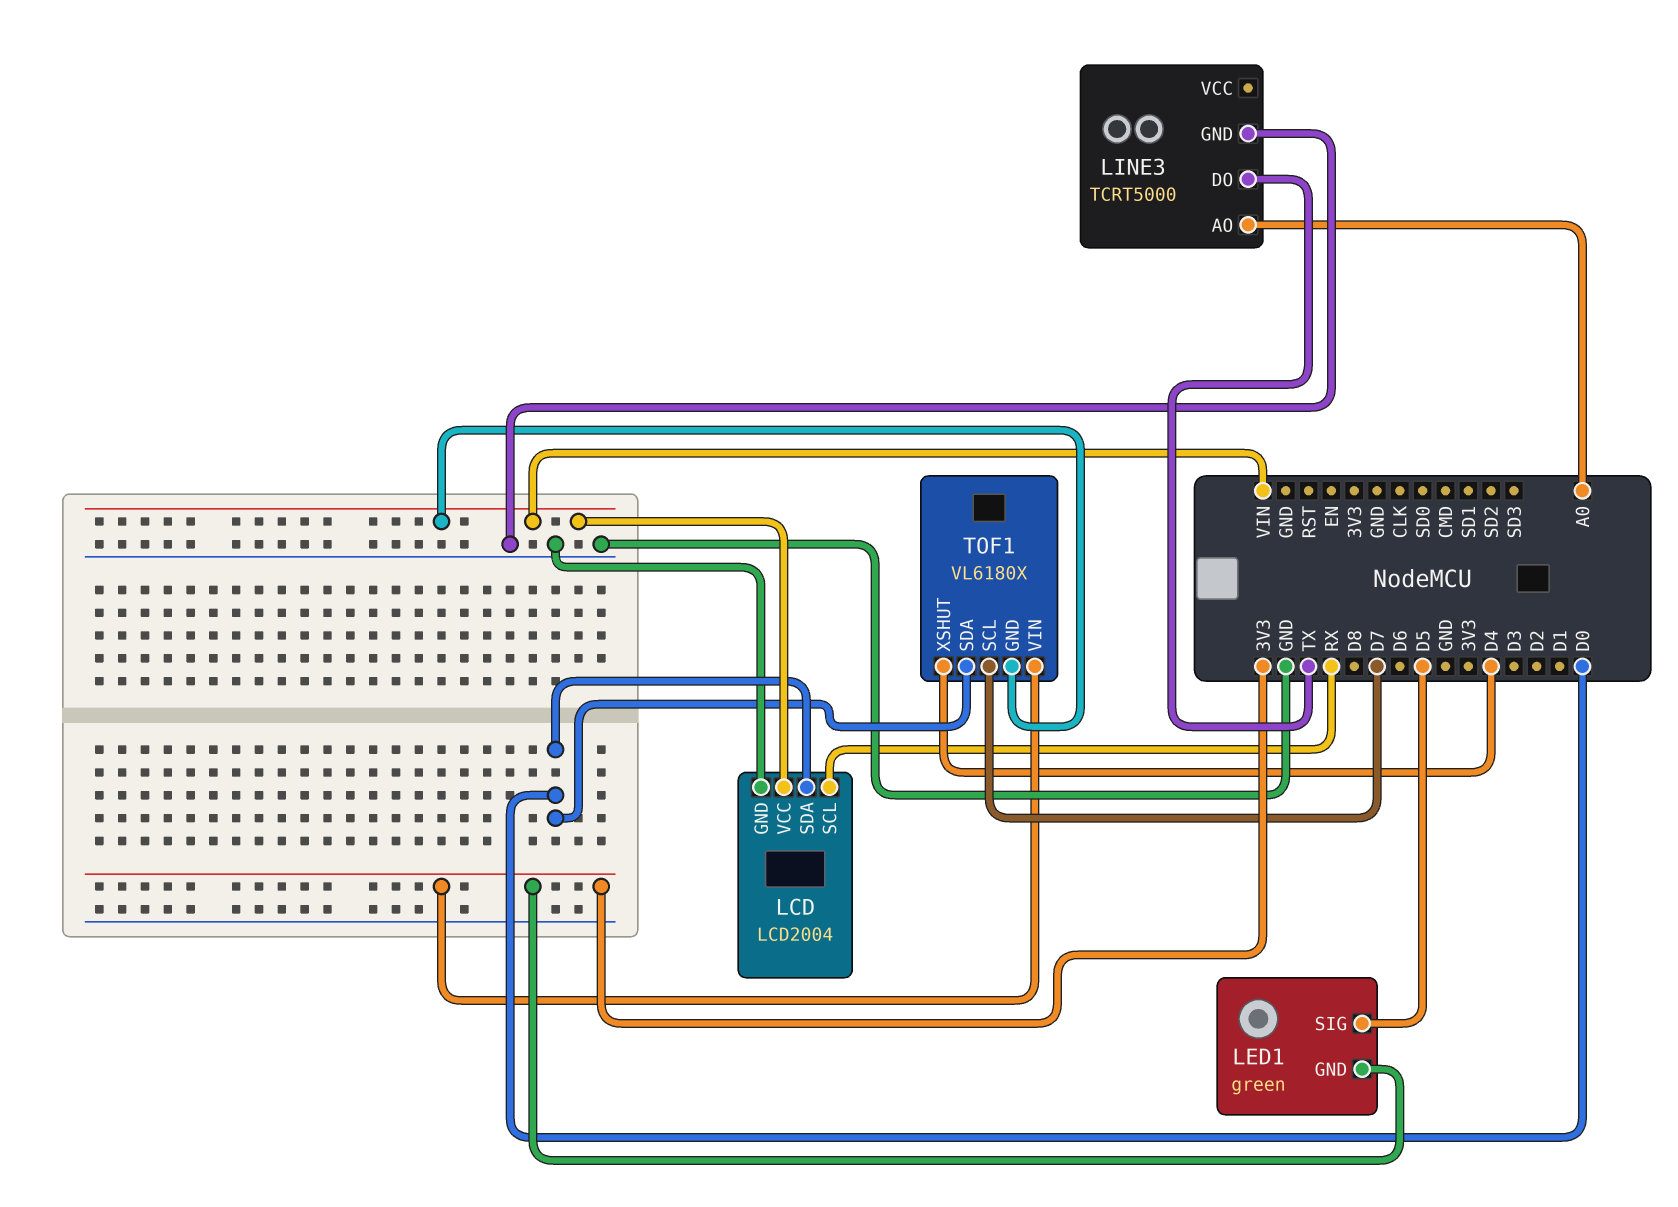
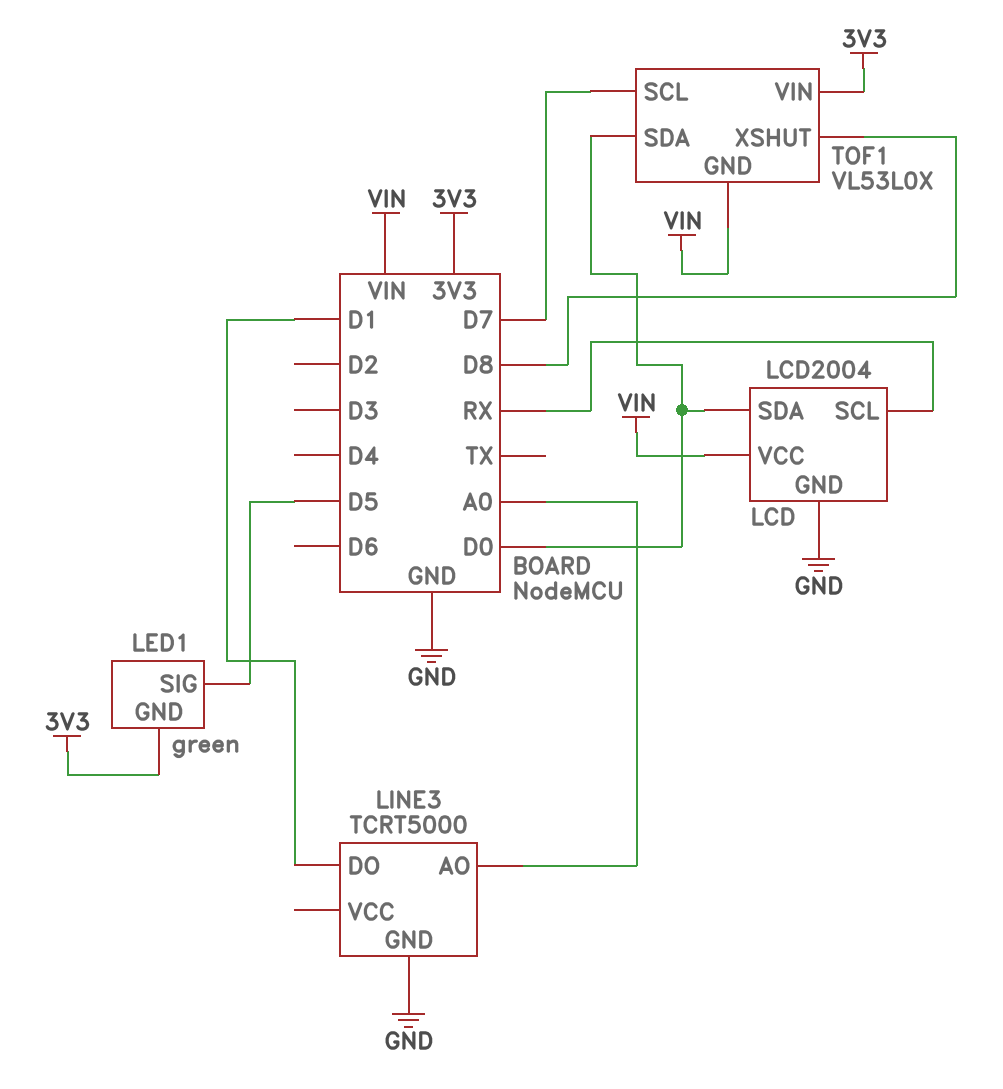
LINE3 pin DO: TX -> D1
TOF1: VL6180X -> VL53L0X
TOF1 pin XSHUT: D4 -> D8

